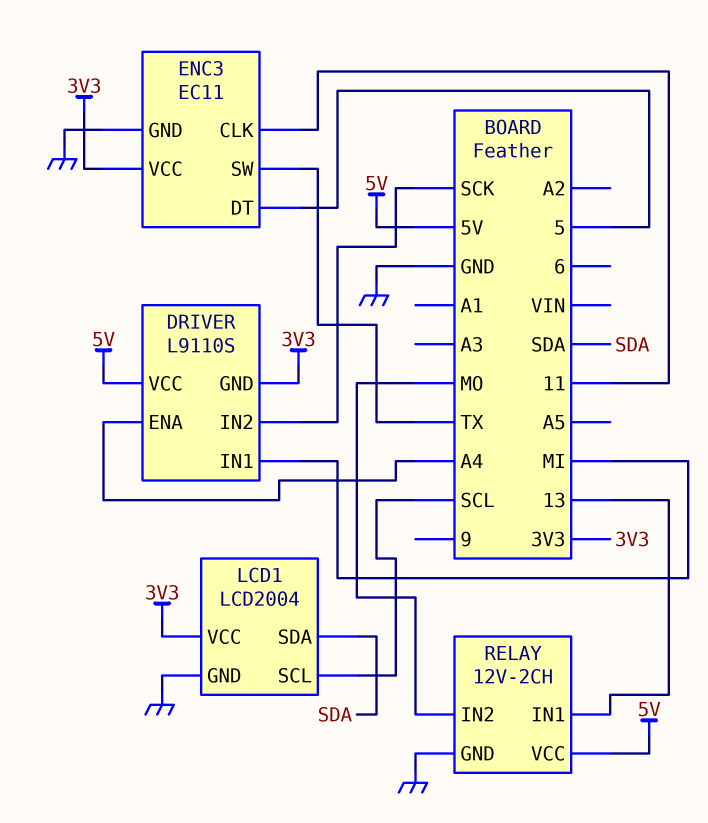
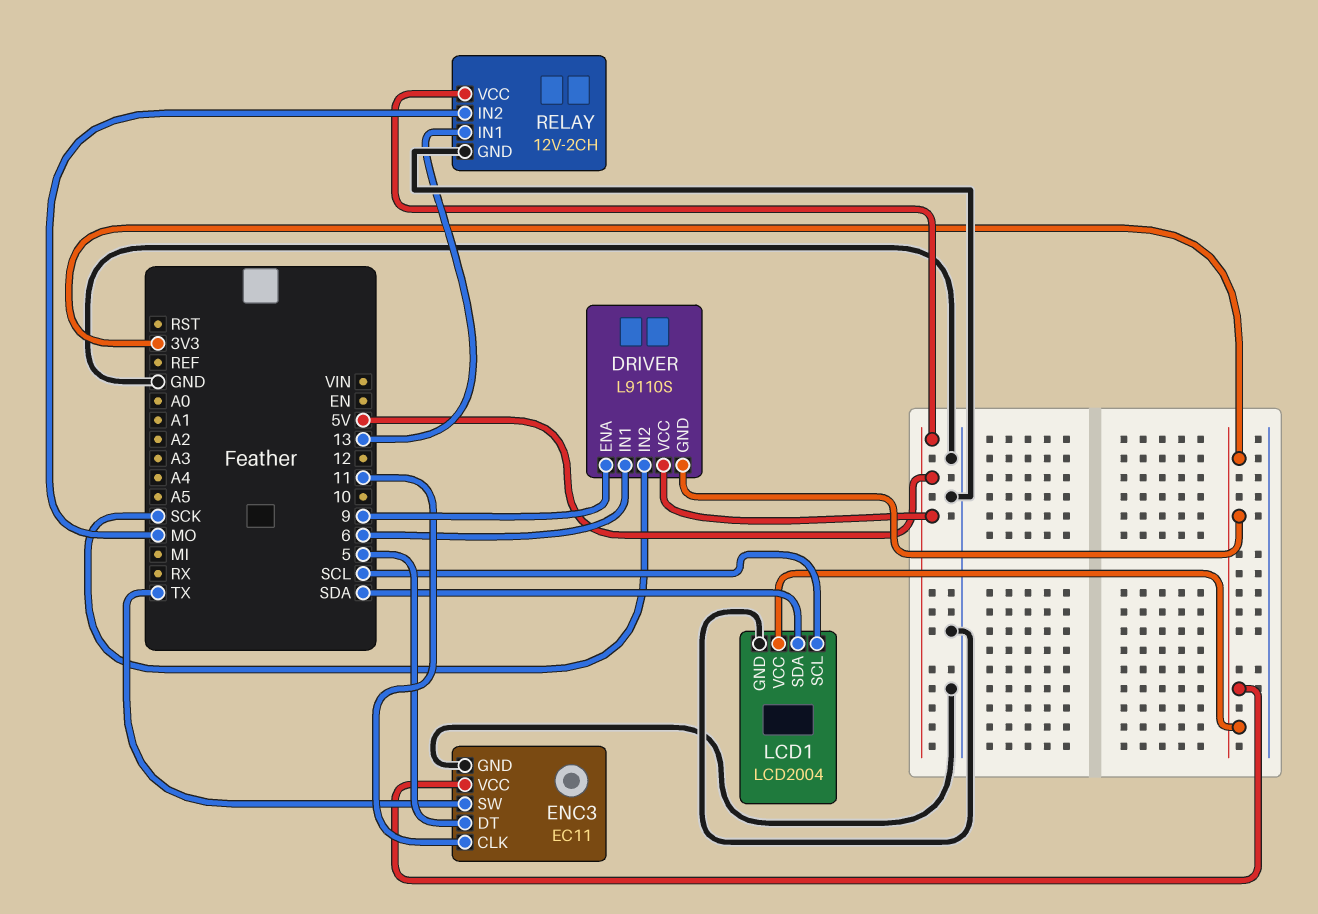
DRIVER pin ENA: A4 -> 9
DRIVER pin IN1: MI -> 6

